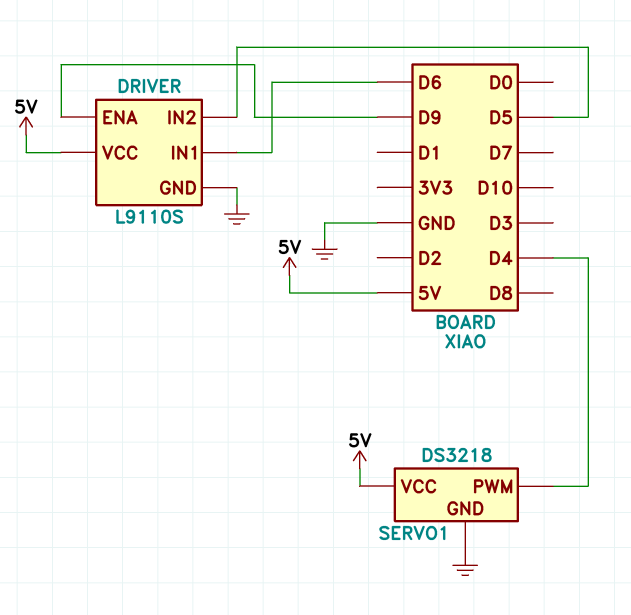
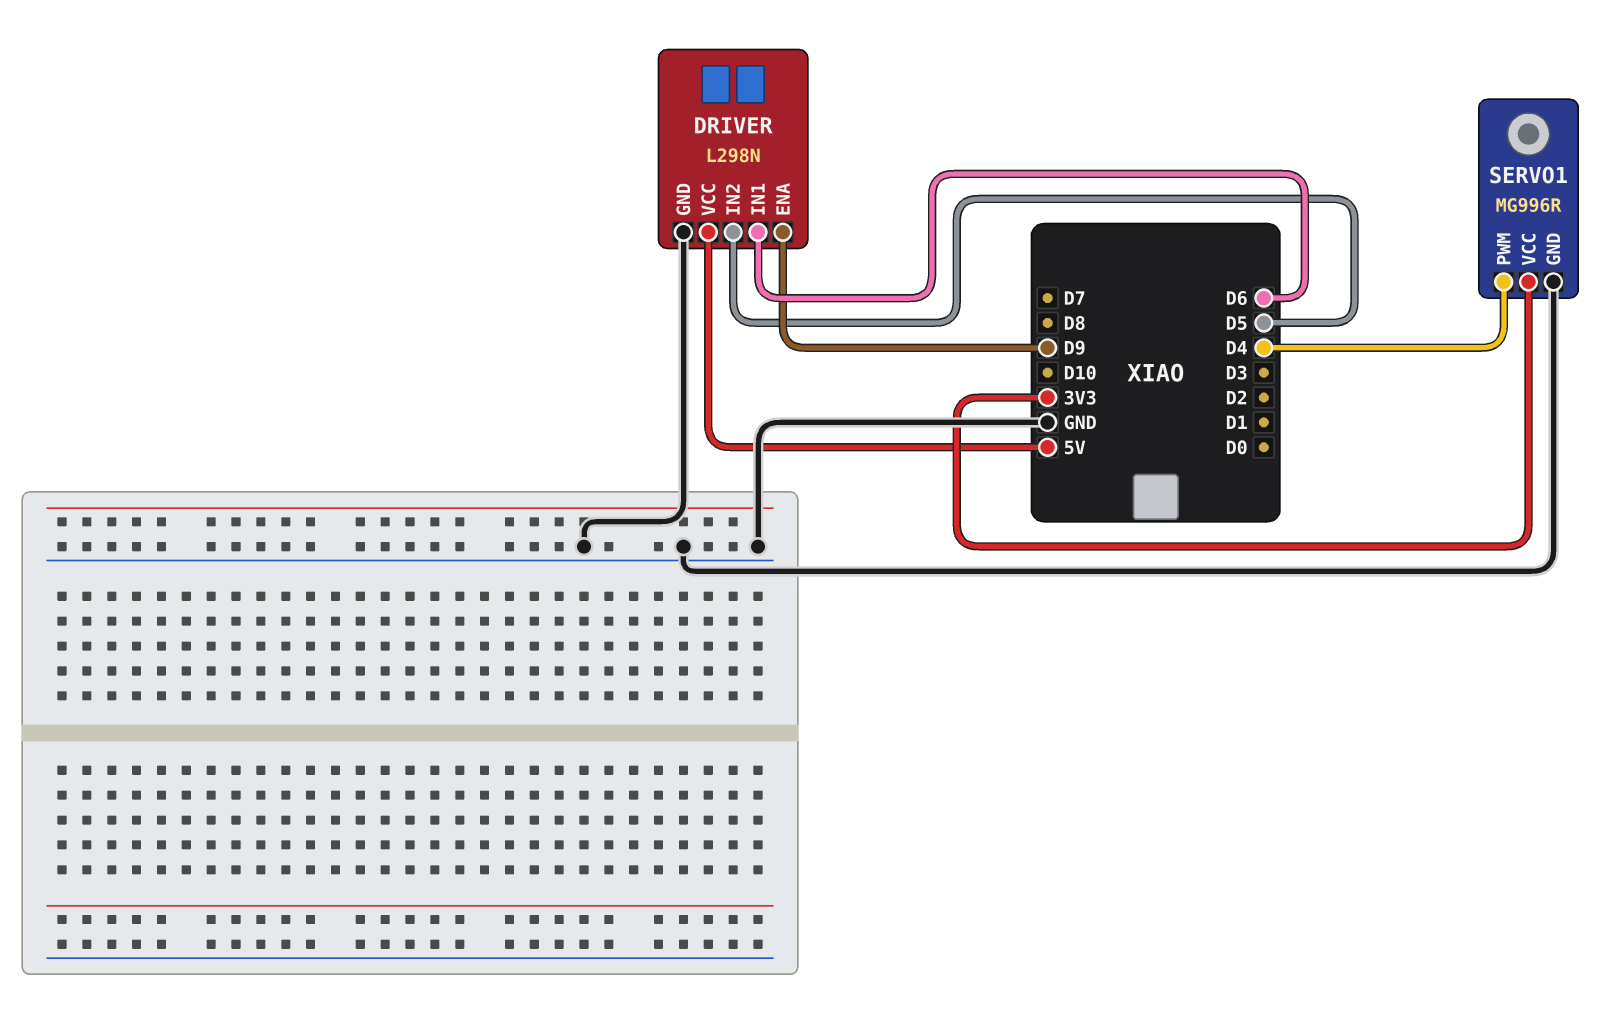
DRIVER: L9110S -> L298N
SERVO1: DS3218 -> MG996R
SERVO1 pin VCC: 5V -> 3V3

